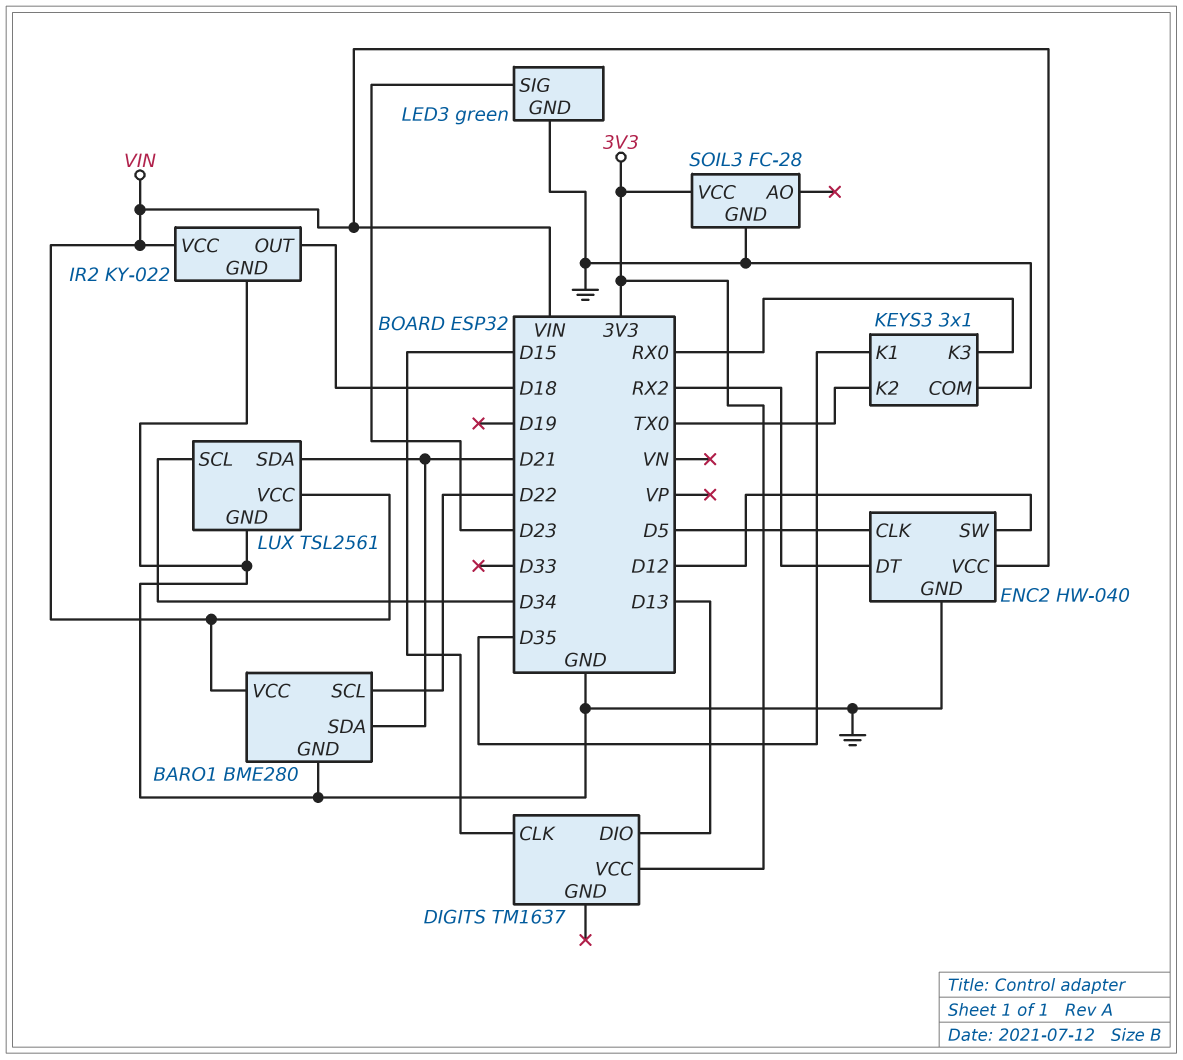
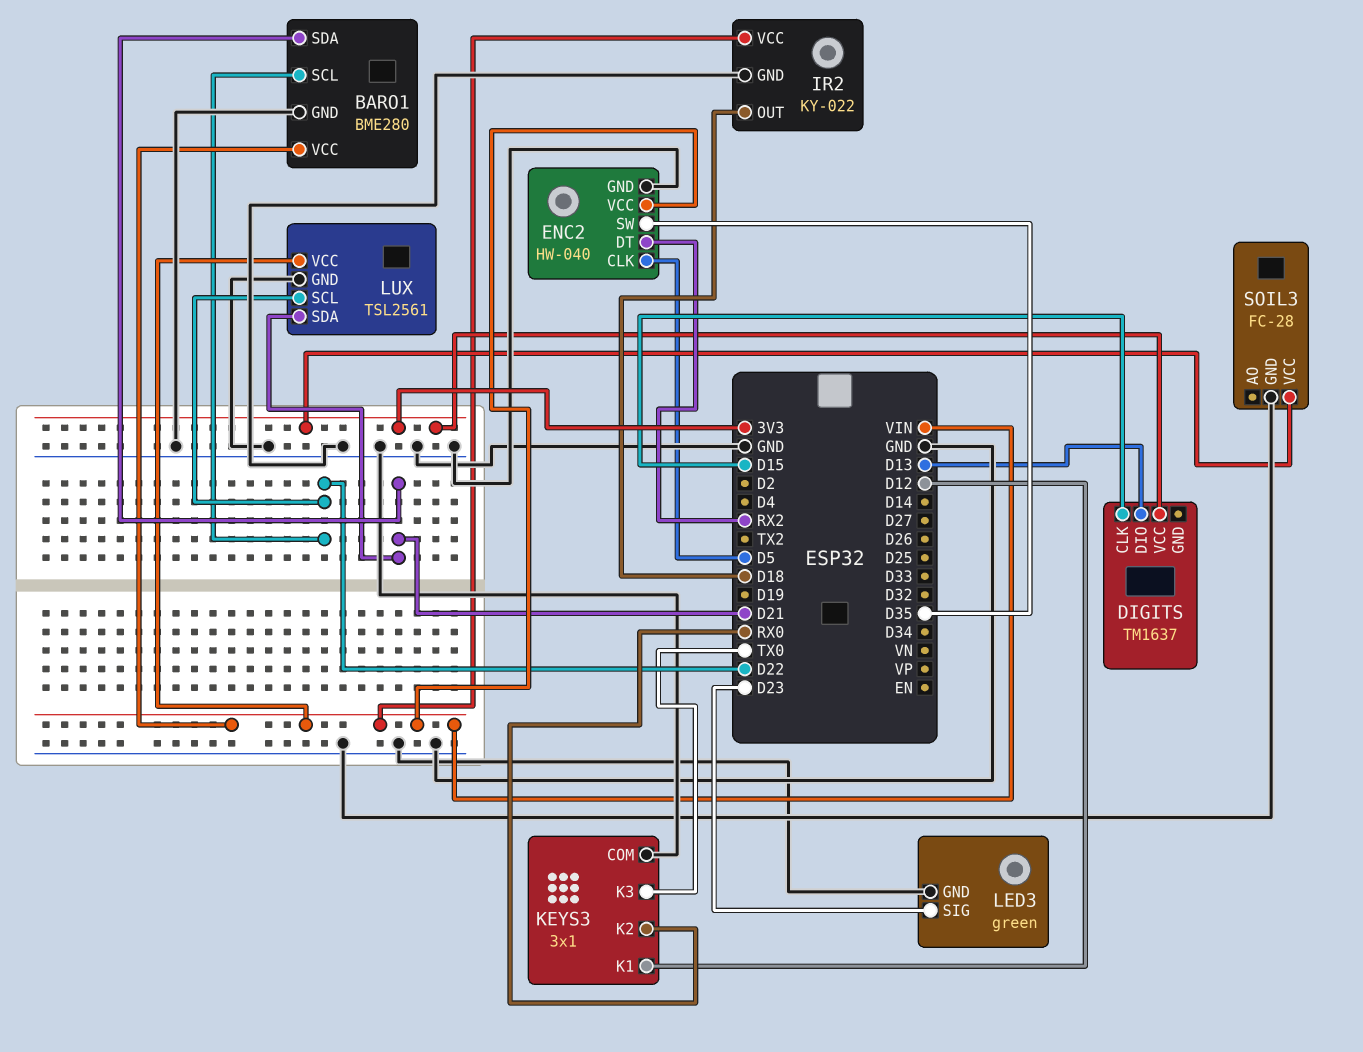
ENC2 pin SW: D12 -> D35
KEYS3 pin K1: D35 -> D12
KEYS3 pin K2: TX0 -> RX0
KEYS3 pin K3: RX0 -> TX0
LUX pin SCL: D34 -> D22

